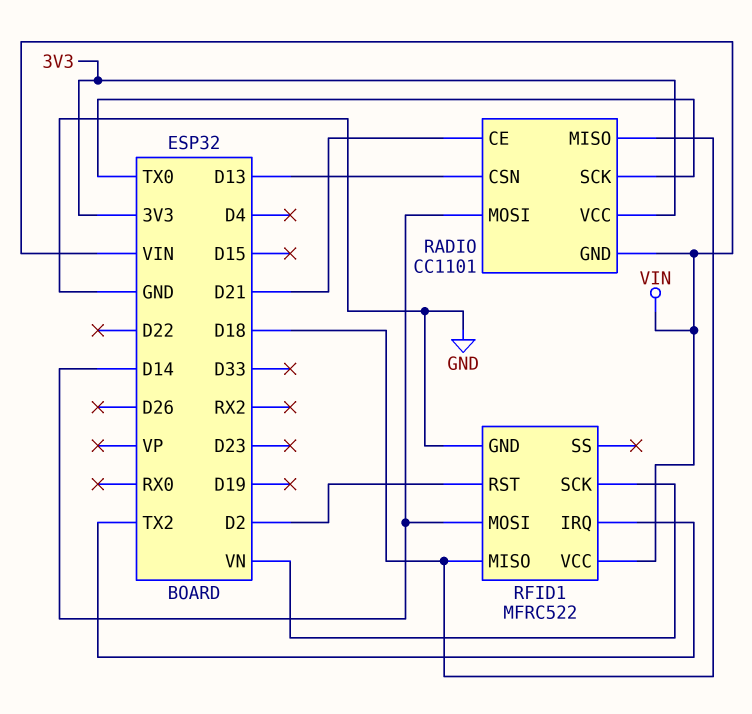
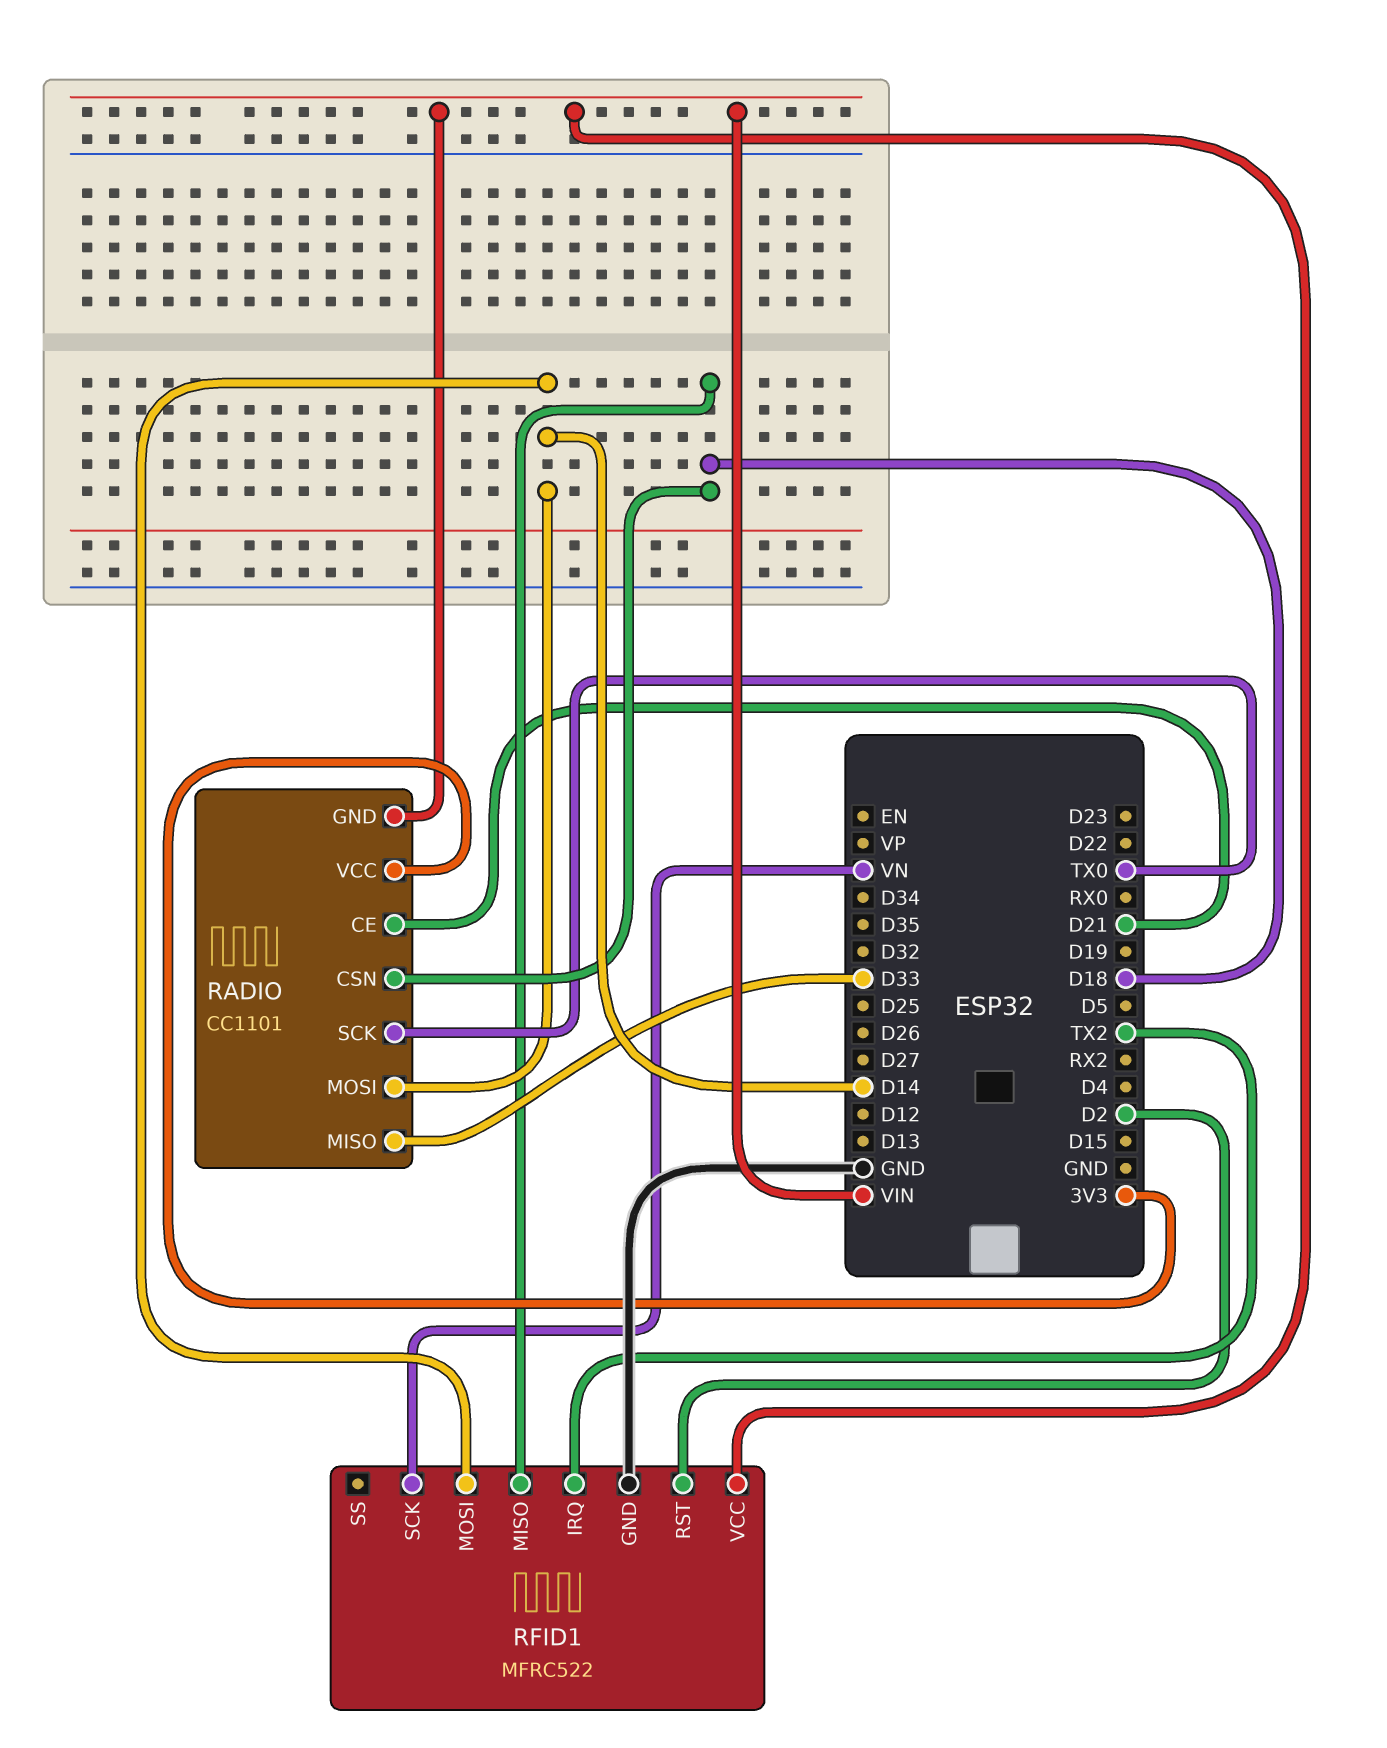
RADIO pin CSN: D13 -> D18
RADIO pin MISO: D18 -> D33

